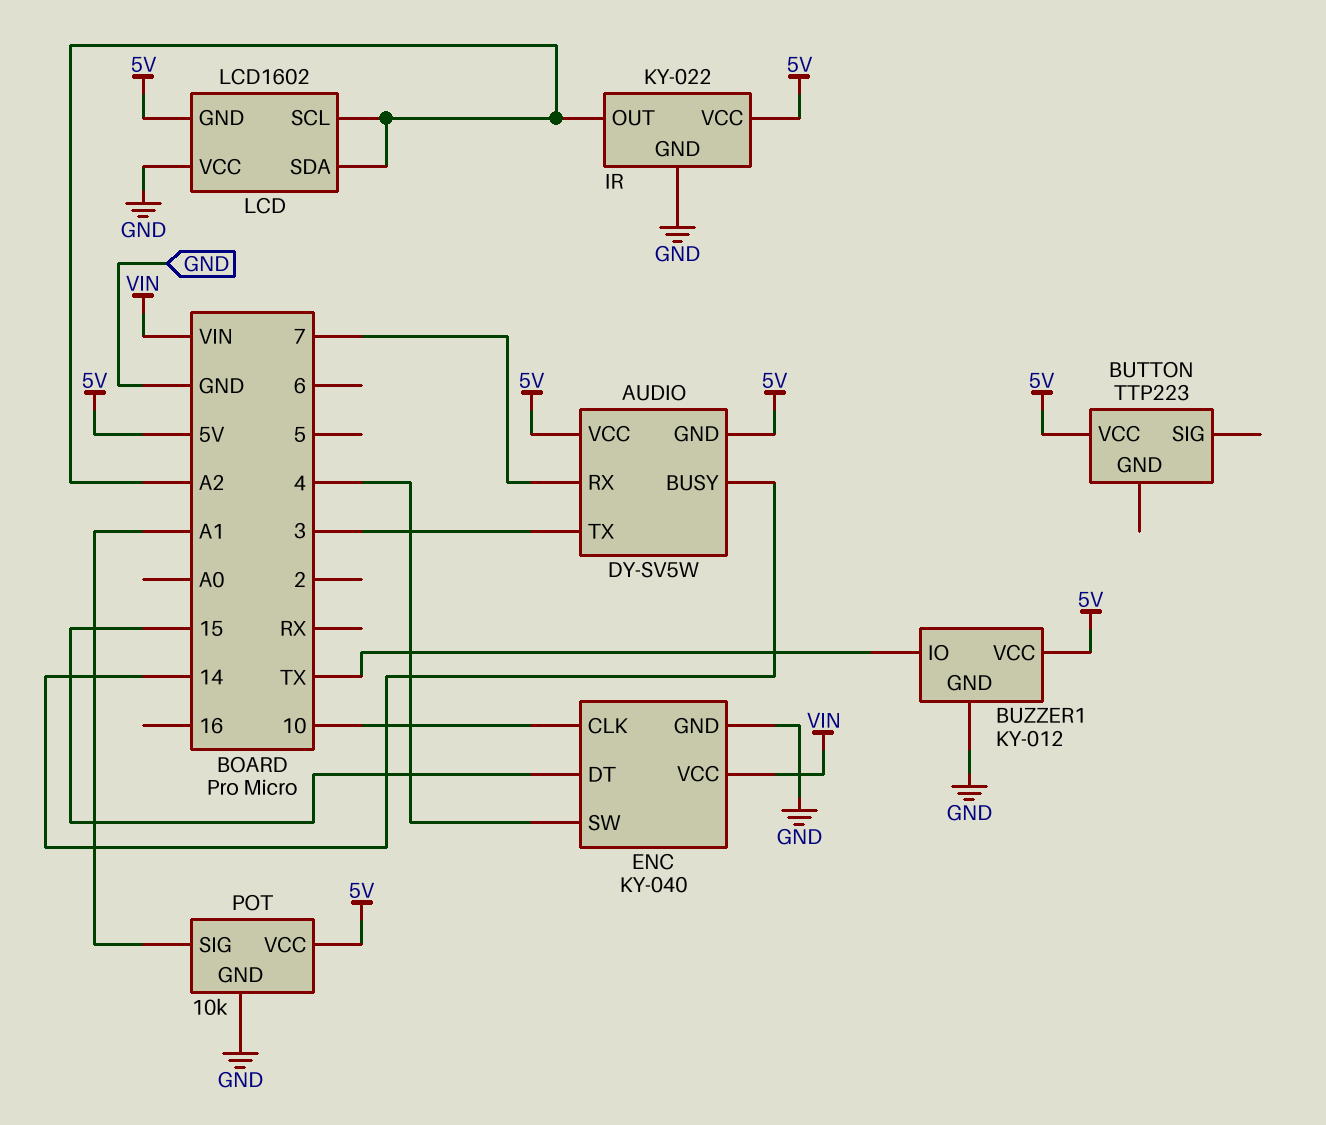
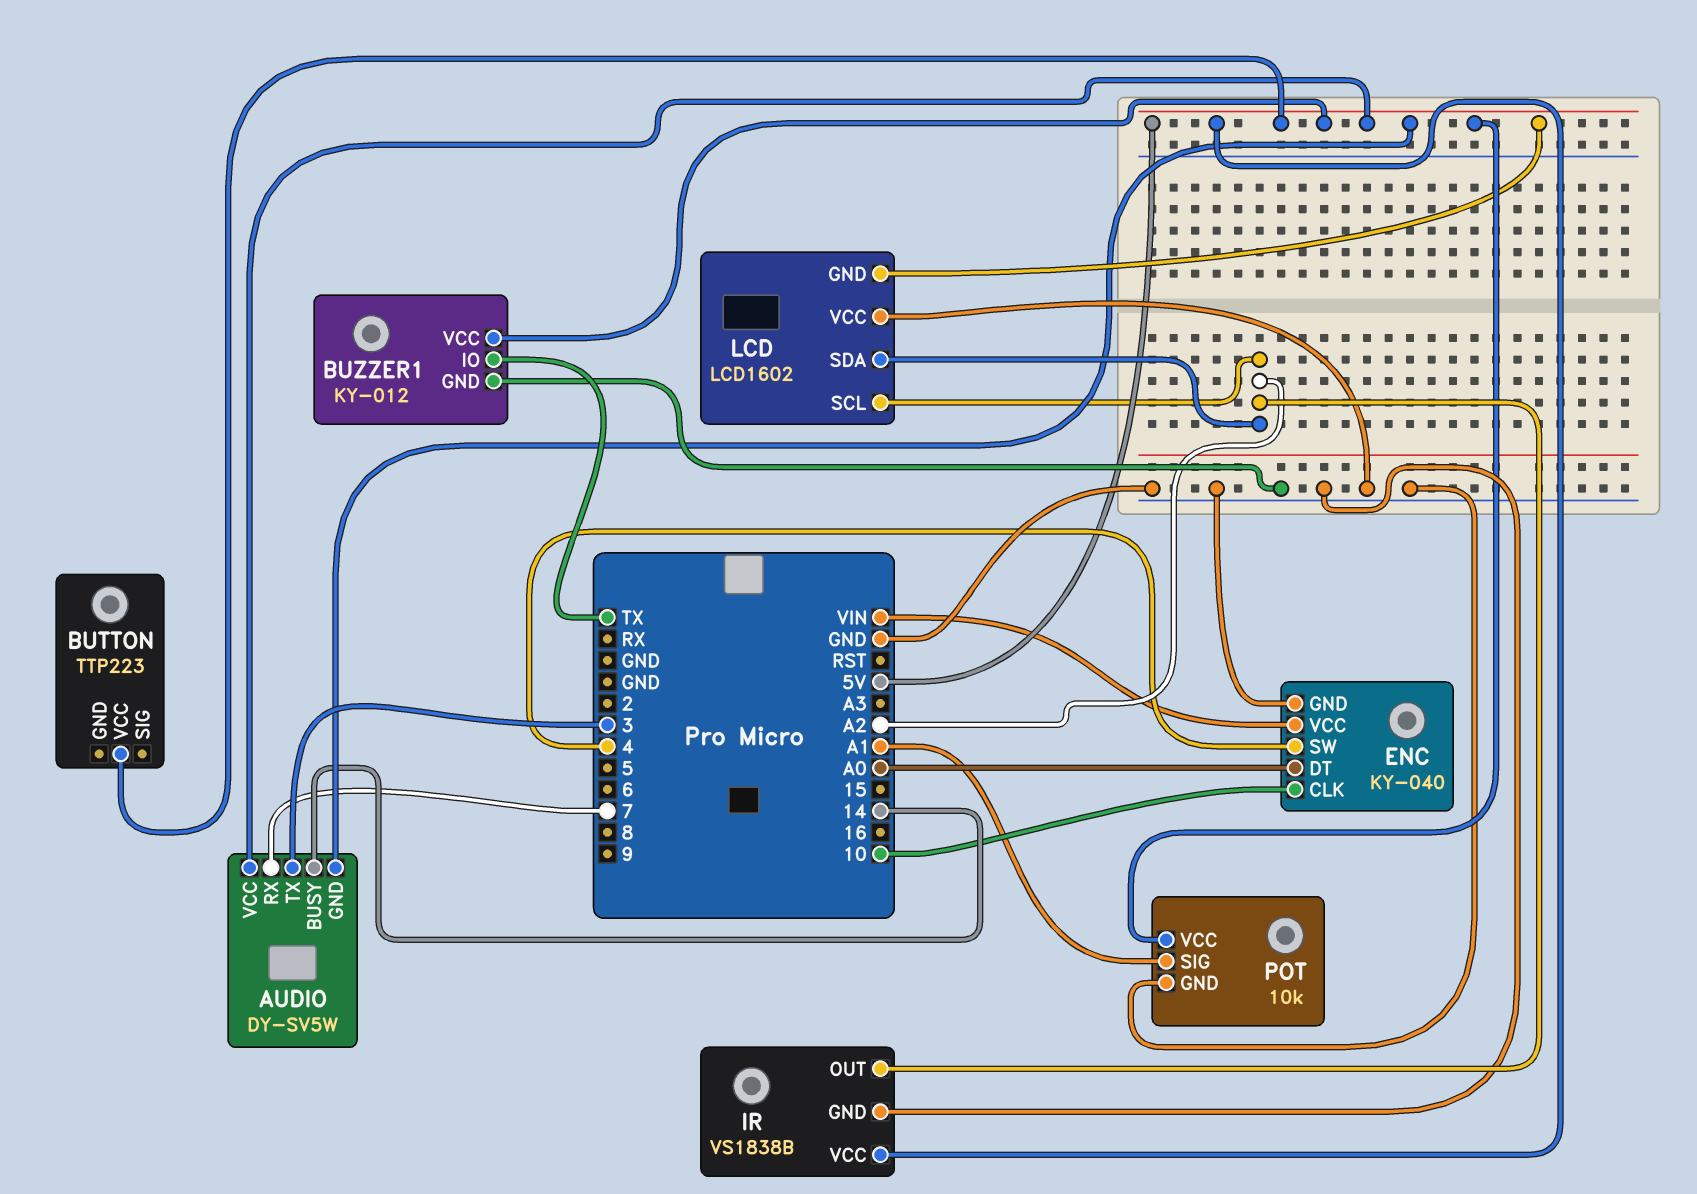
ENC pin DT: 15 -> A0
IR: KY-022 -> VS1838B

